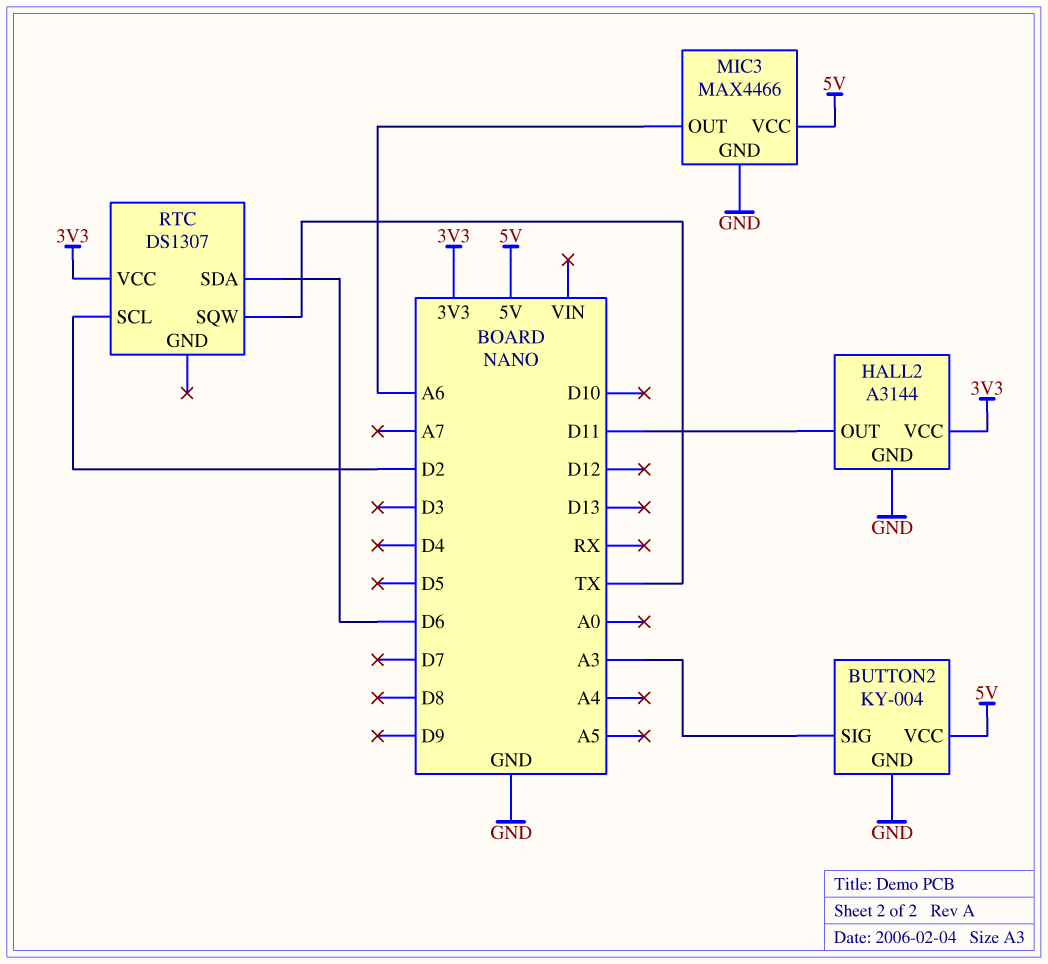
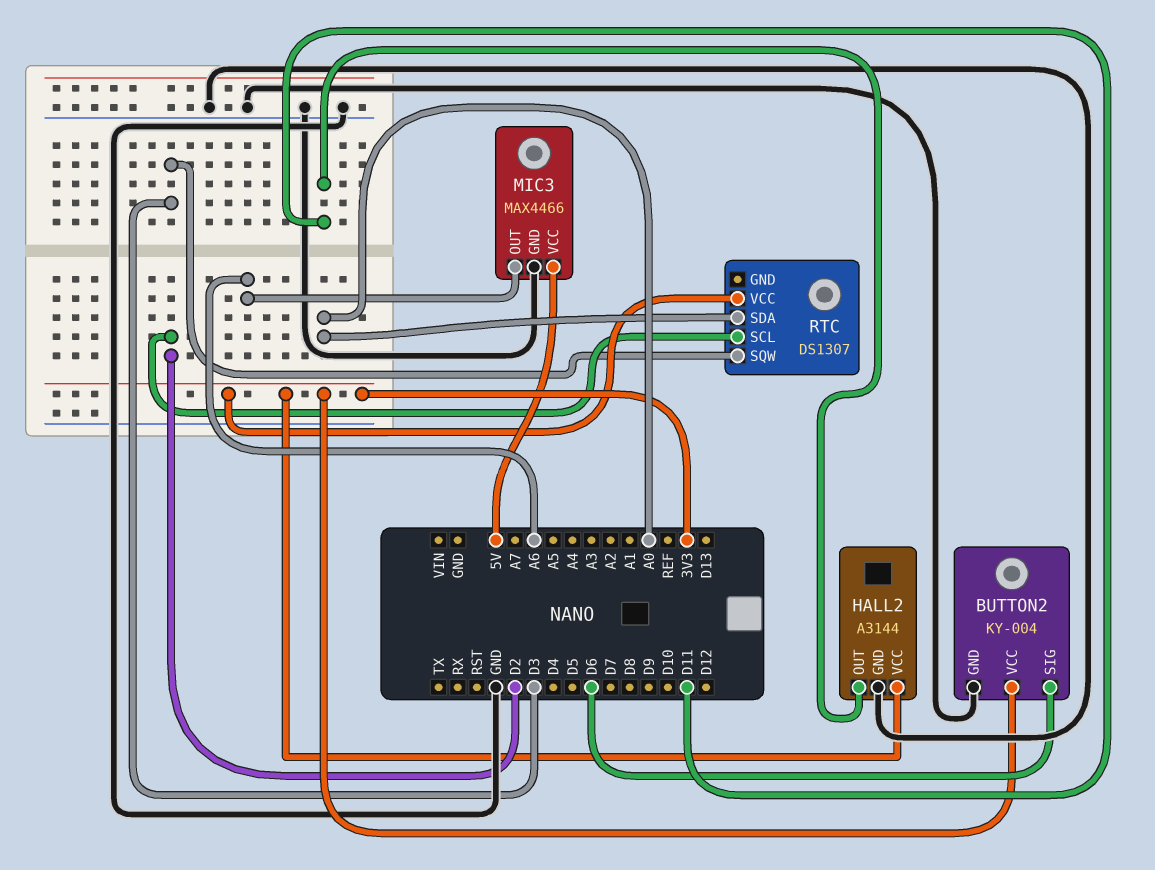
BUTTON2 pin SIG: A3 -> D6
BUTTON2 pin VCC: 5V -> 3V3
RTC pin SDA: D6 -> A0
RTC pin SQW: TX -> D3

